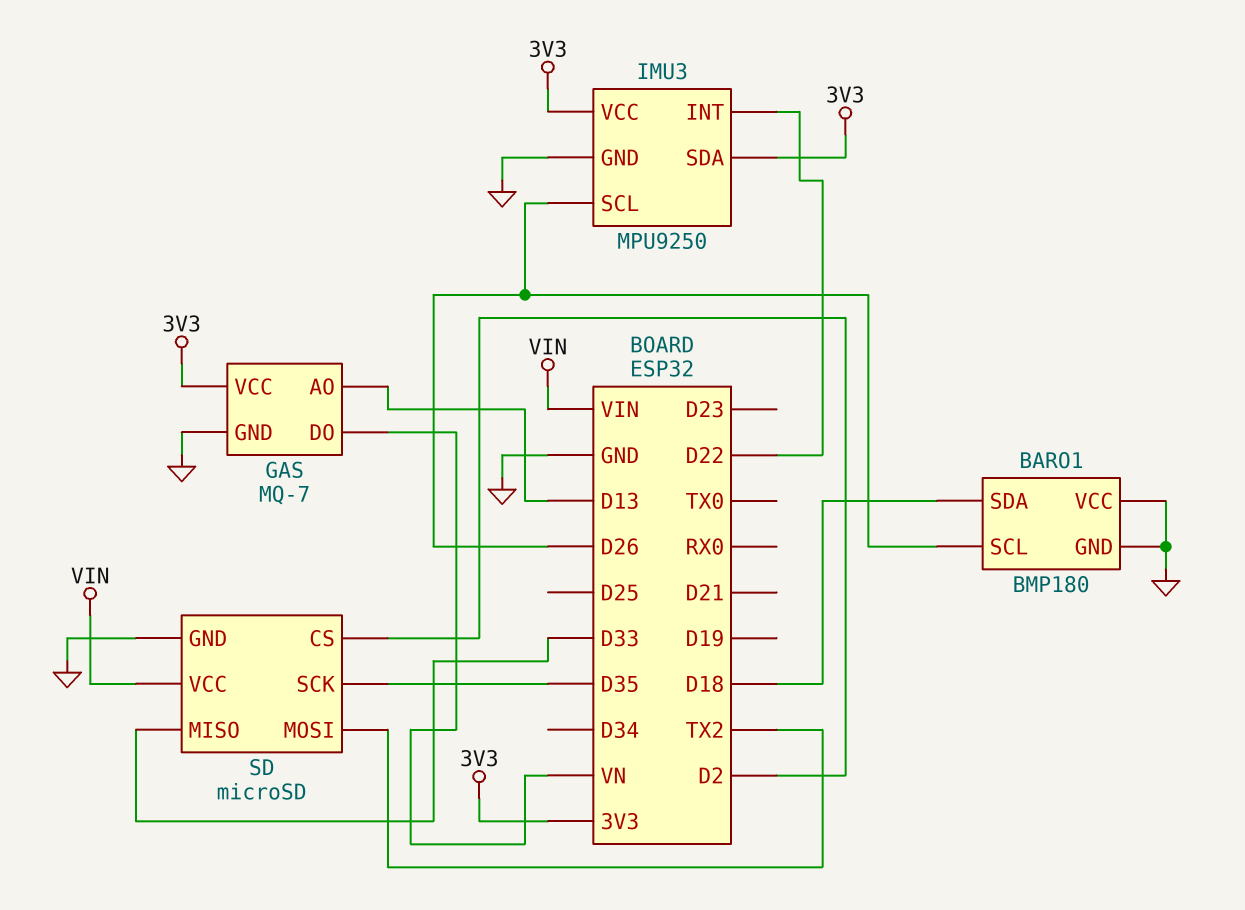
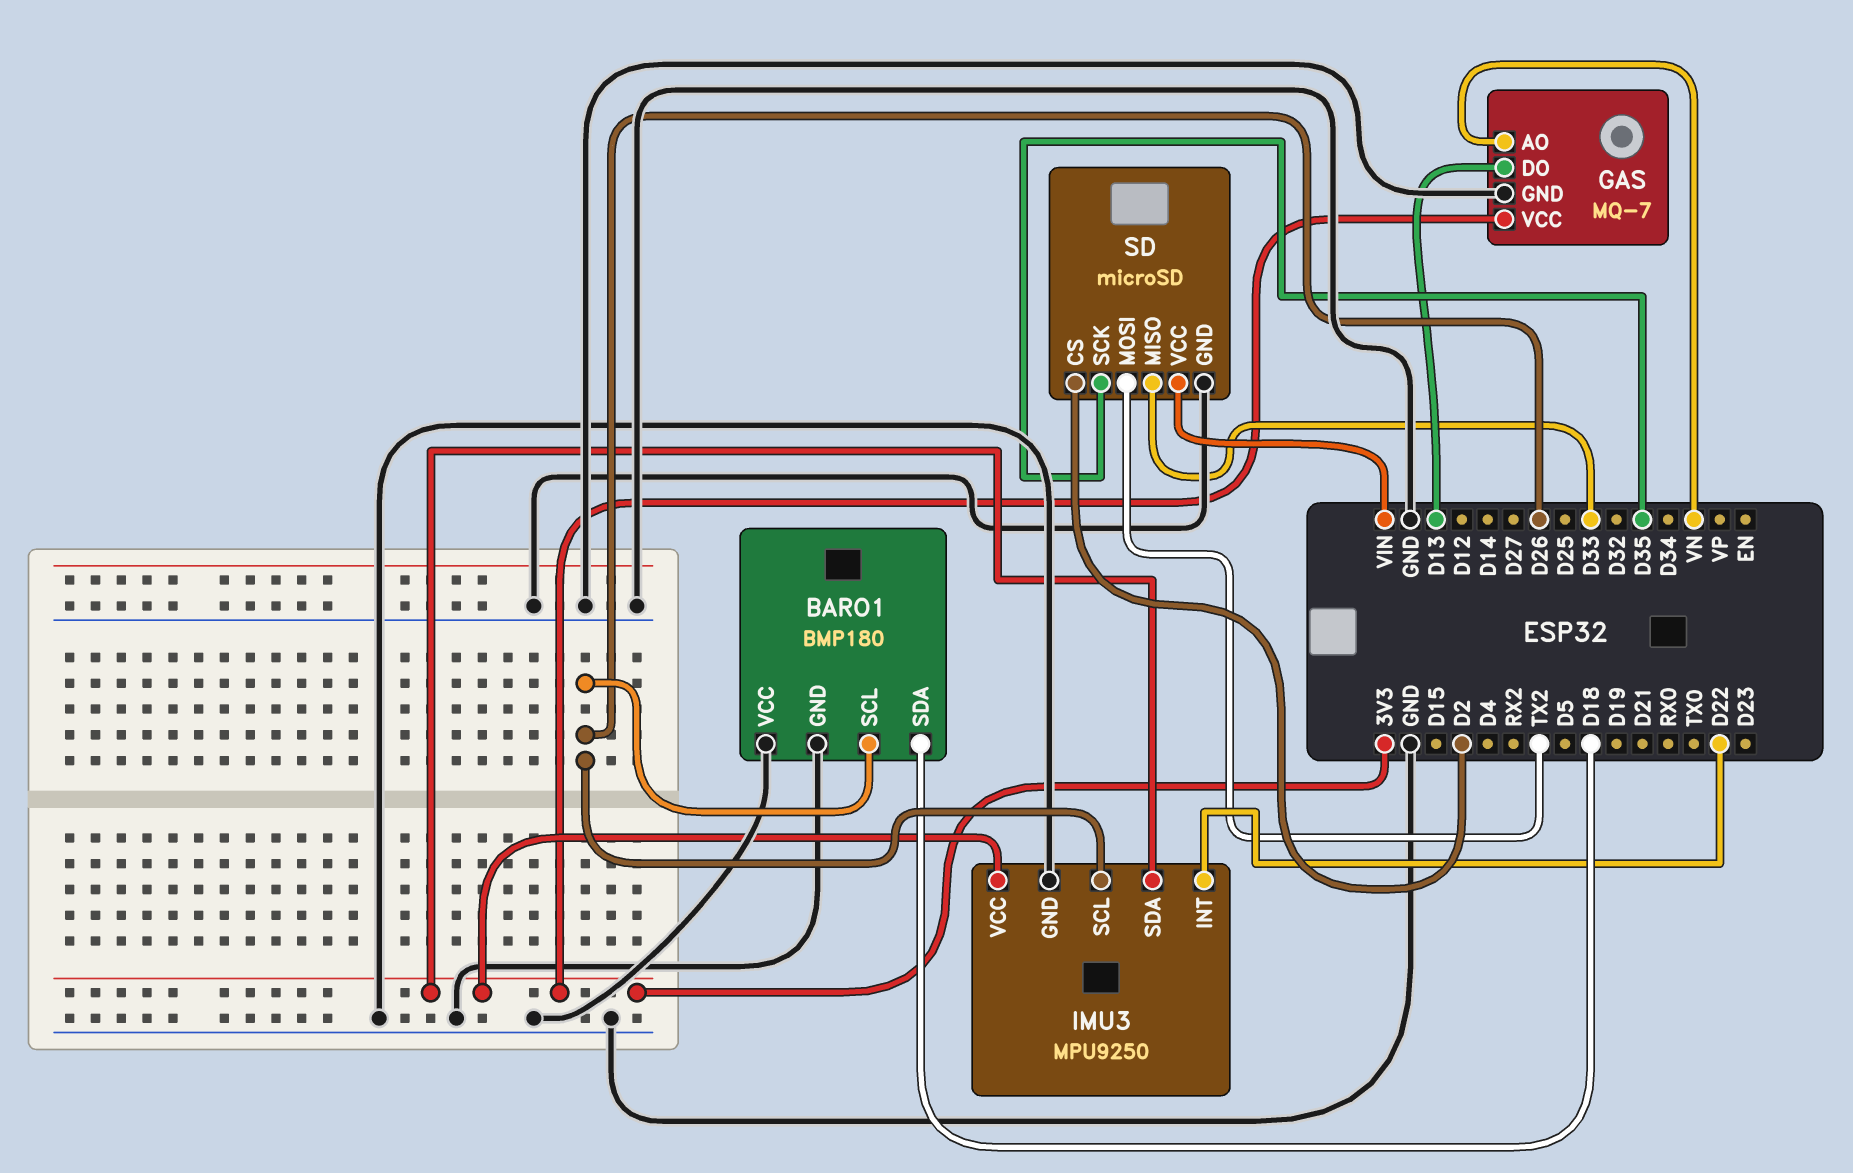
GAS pin AO: D13 -> VN
GAS pin DO: VN -> D13

